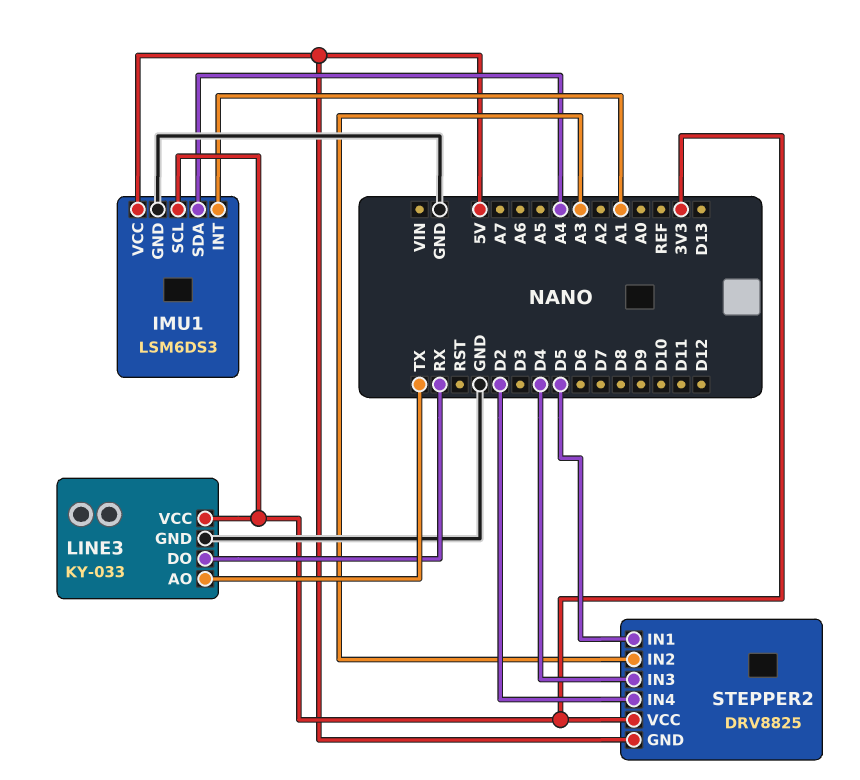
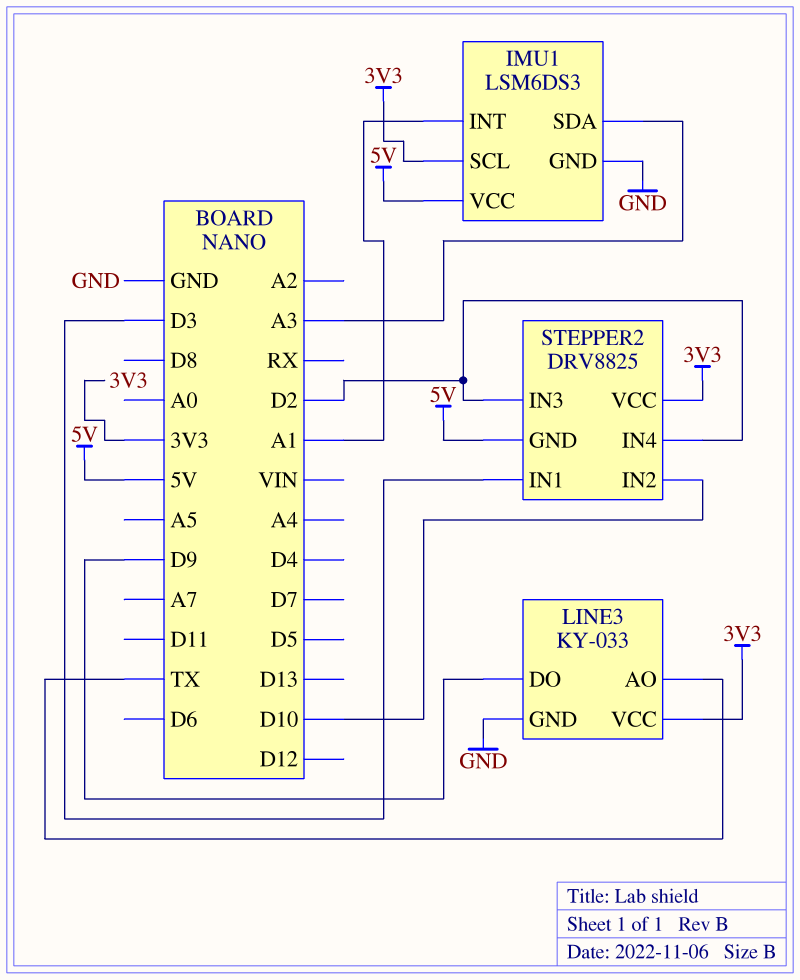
IMU1 pin SDA: A4 -> A3
LINE3 pin DO: RX -> D9
STEPPER2 pin IN1: D5 -> D3
STEPPER2 pin IN2: A3 -> D10
STEPPER2 pin IN3: D4 -> D2

